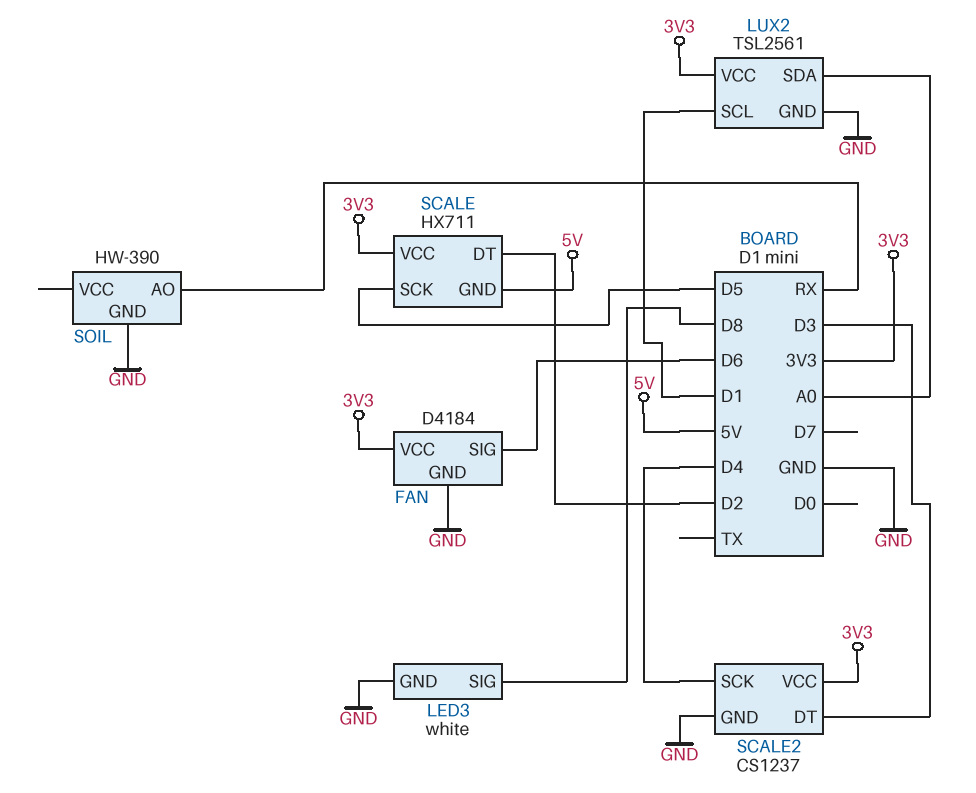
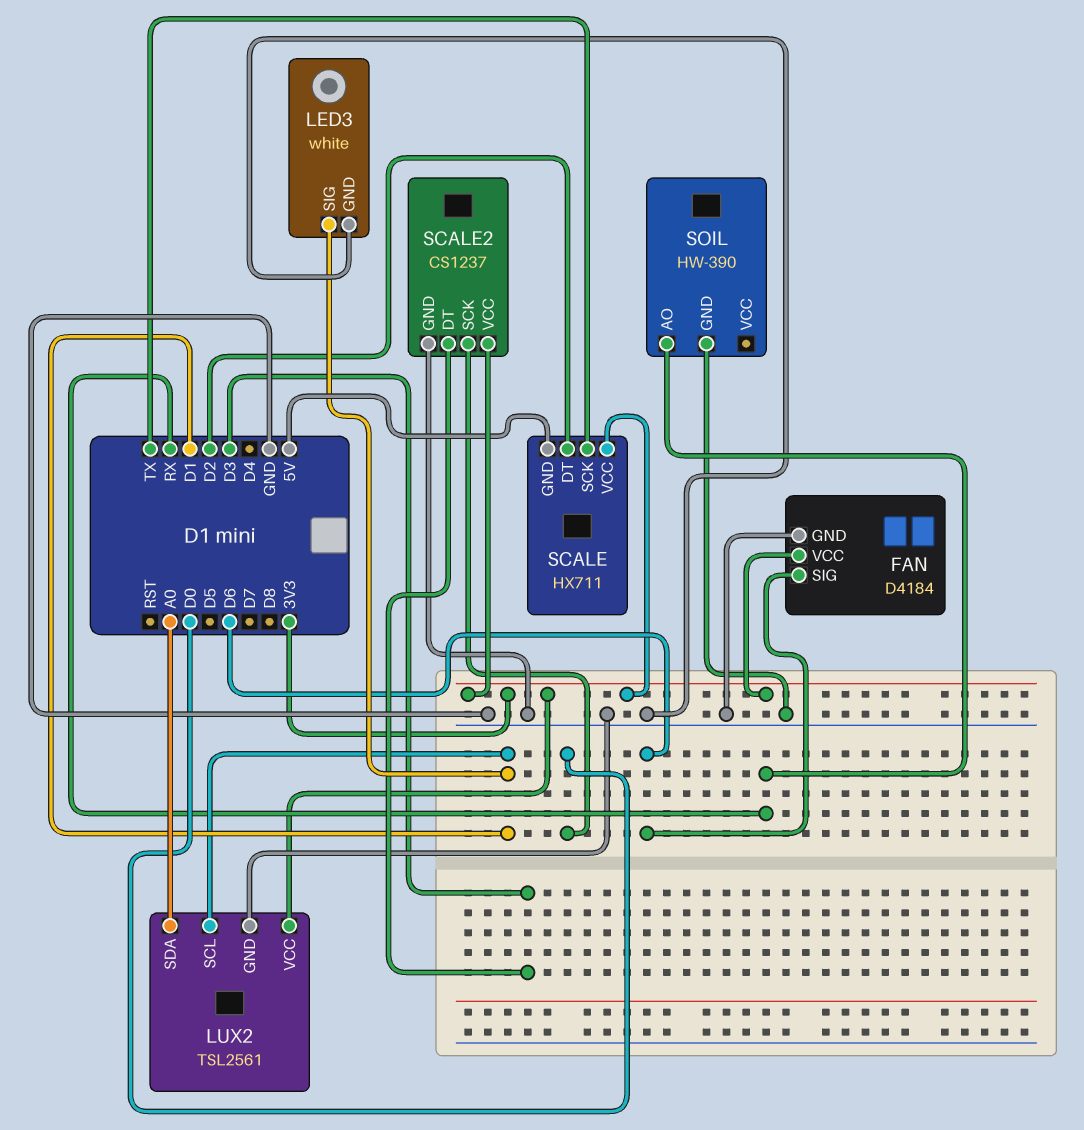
LED3 pin SIG: D8 -> D1
SCALE pin SCK: D5 -> TX
SCALE2 pin SCK: D4 -> D0

